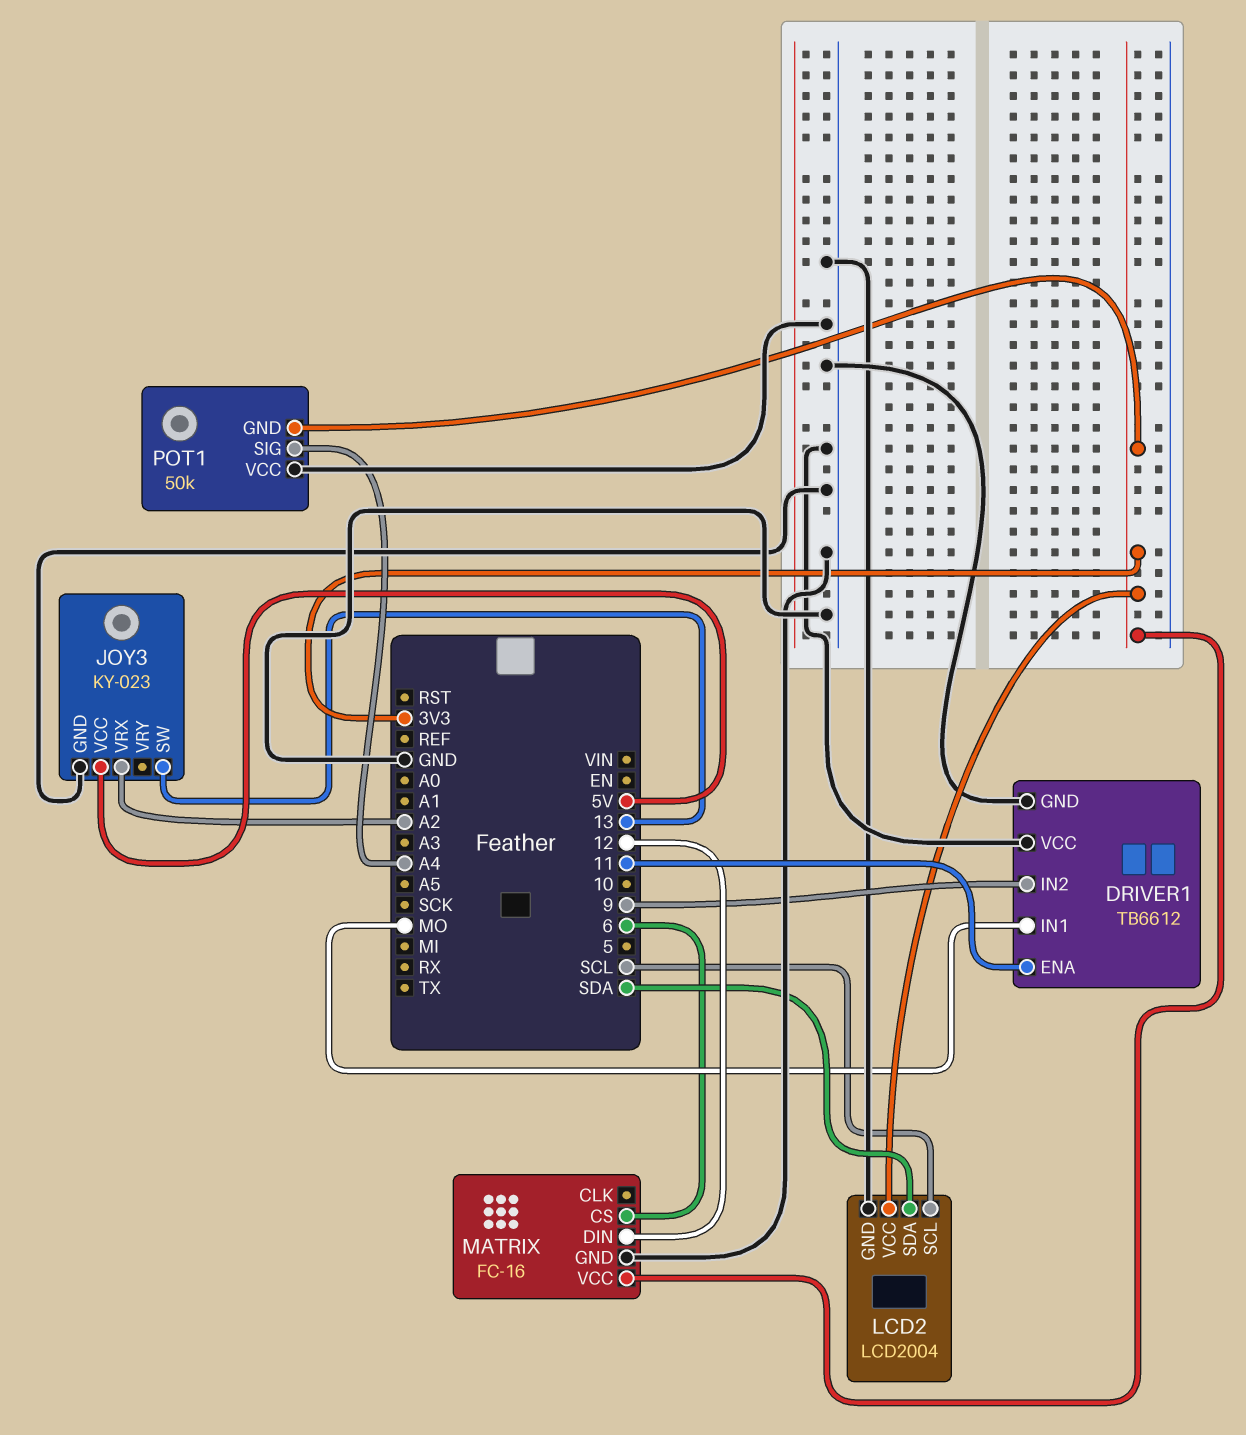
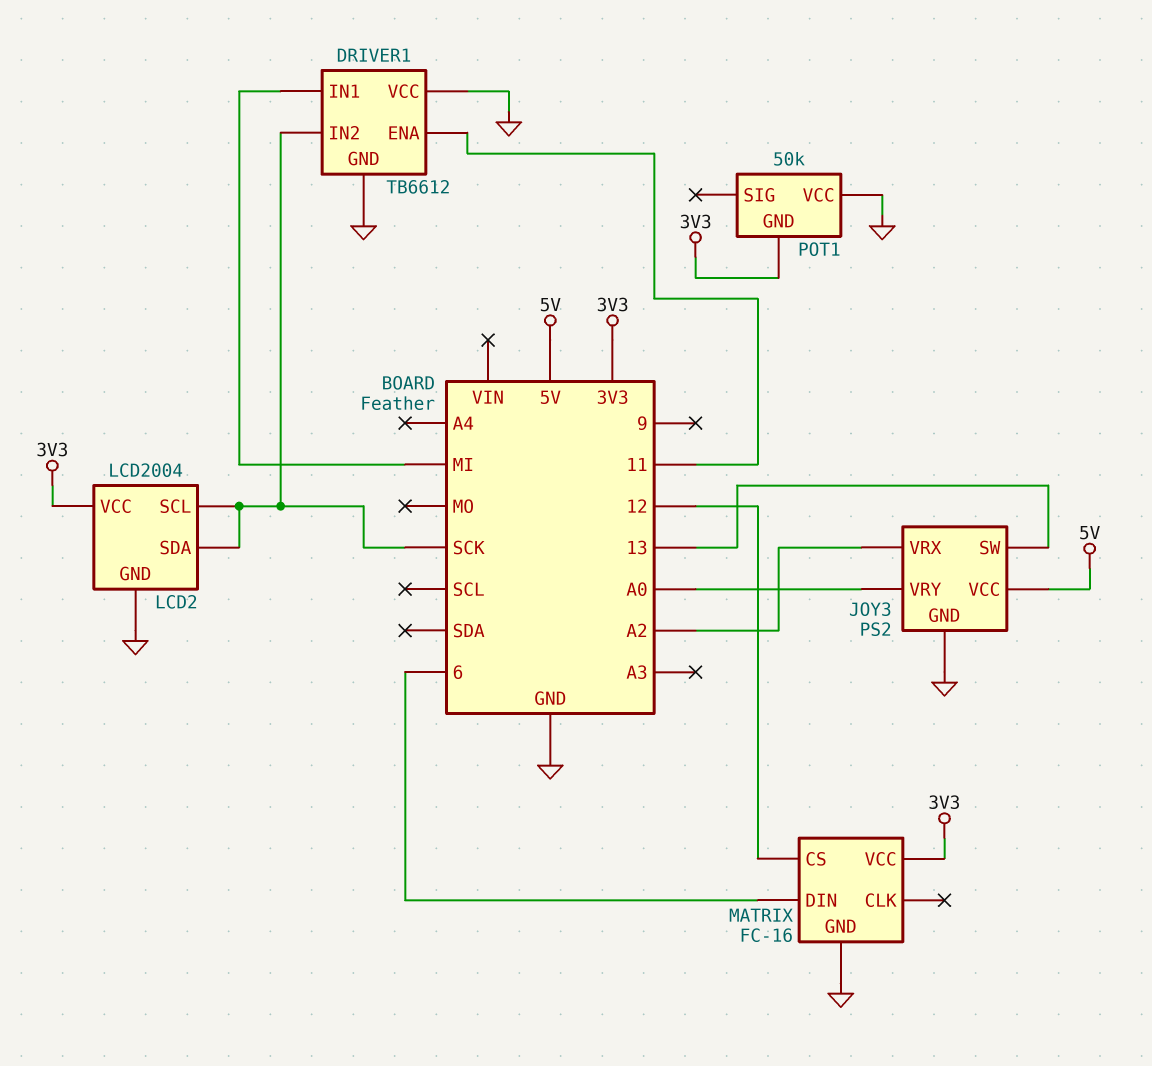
DRIVER1 pin IN1: MO -> MI
DRIVER1 pin IN2: 9 -> SCK
JOY3: KY-023 -> PS2
JOY3 pin VRY: none -> A0
LCD2 pin SCL: SCL -> SCK
LCD2 pin SDA: SDA -> SCK
MATRIX pin CS: 6 -> 12
MATRIX pin DIN: 12 -> 6
POT1 pin SIG: A4 -> none

